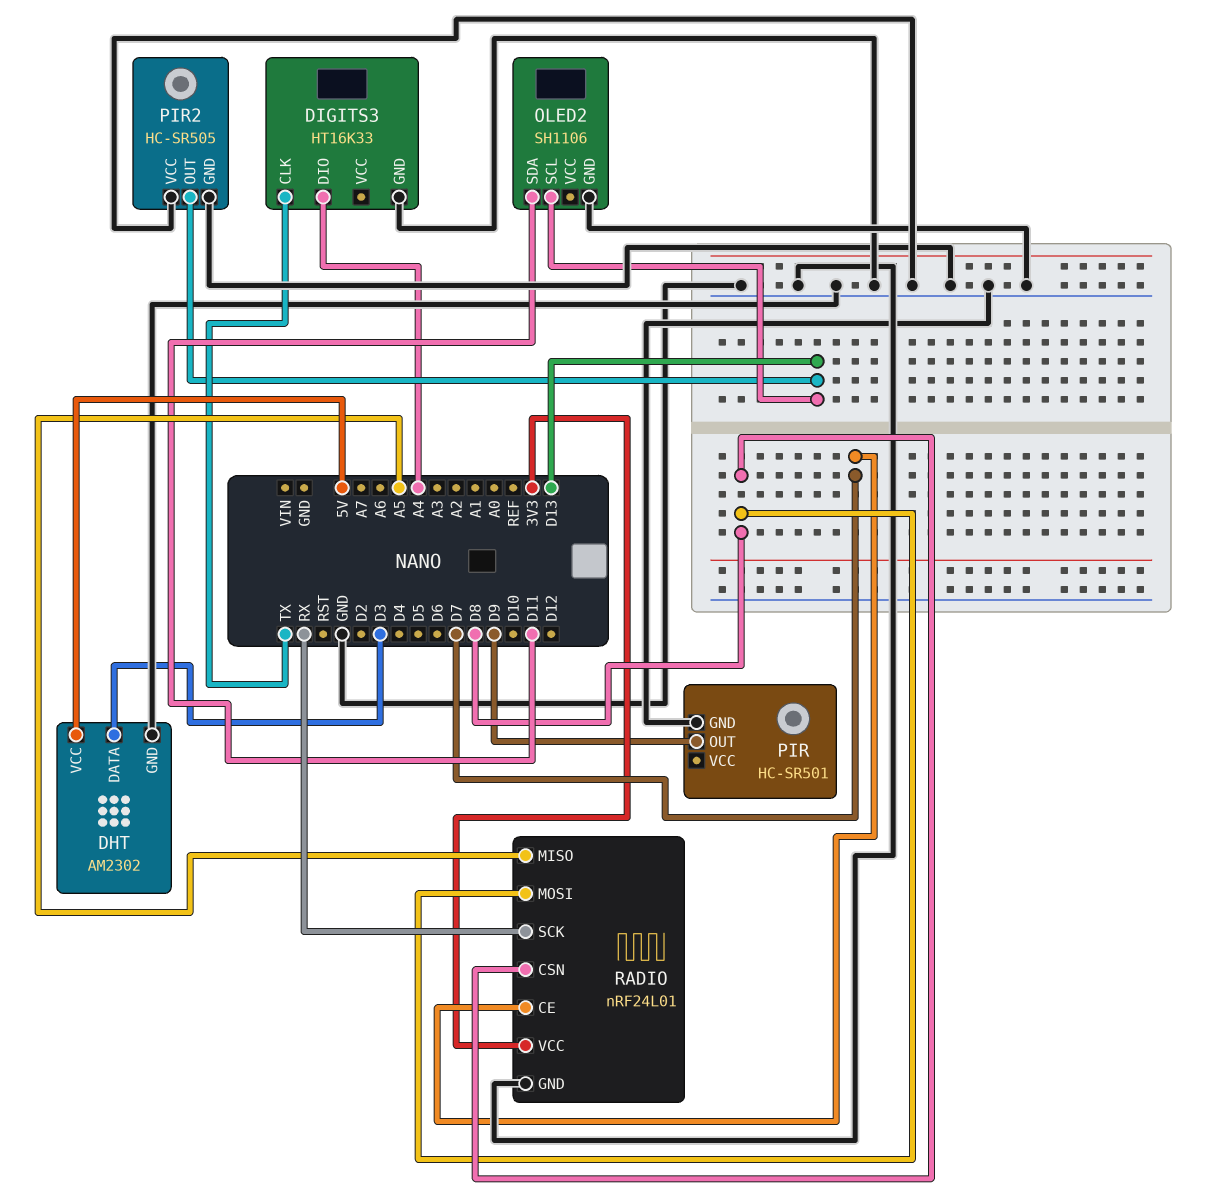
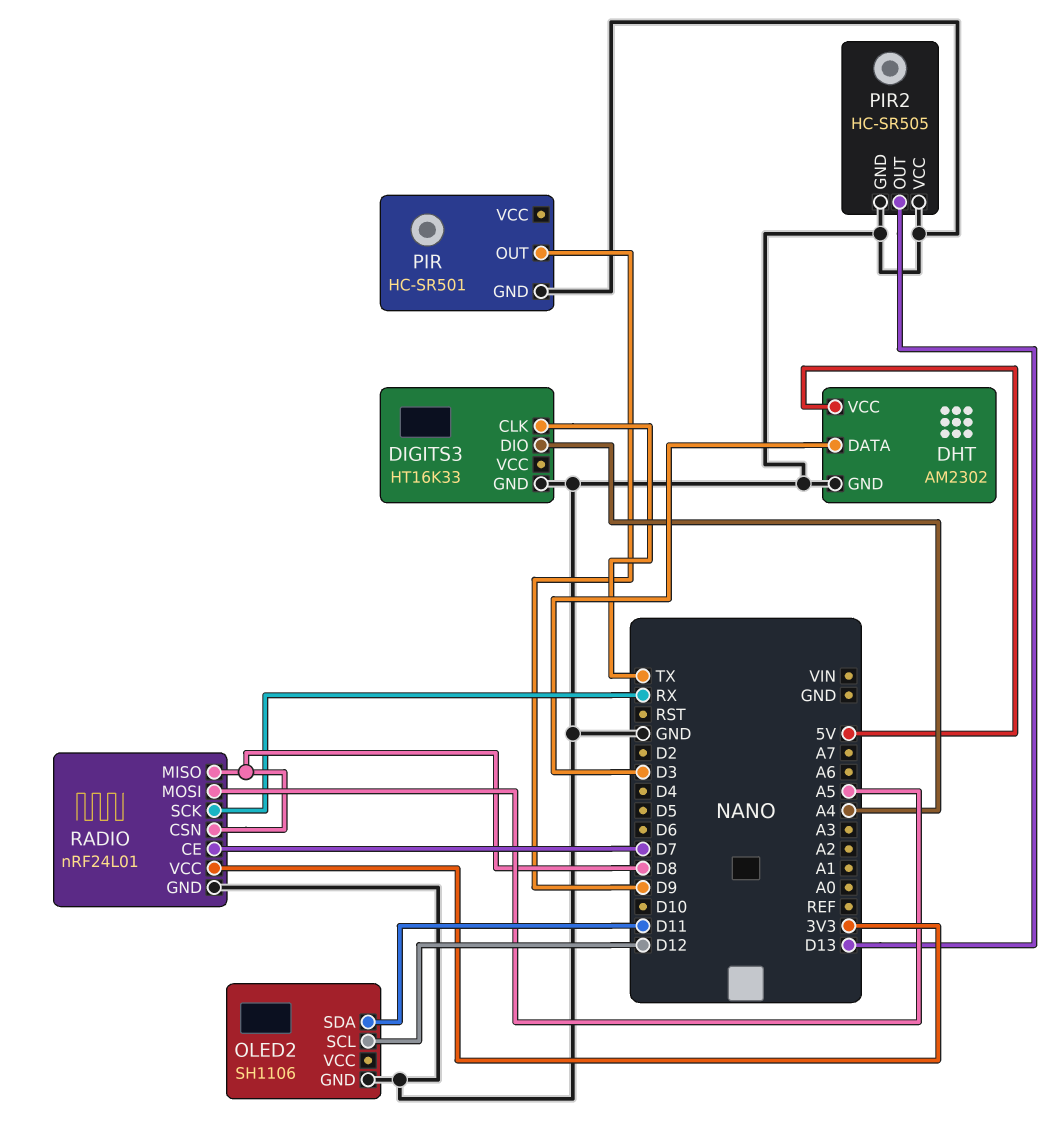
OLED2 pin SCL: D13 -> D12
RADIO pin MISO: A5 -> D8
RADIO pin MOSI: D8 -> A5

